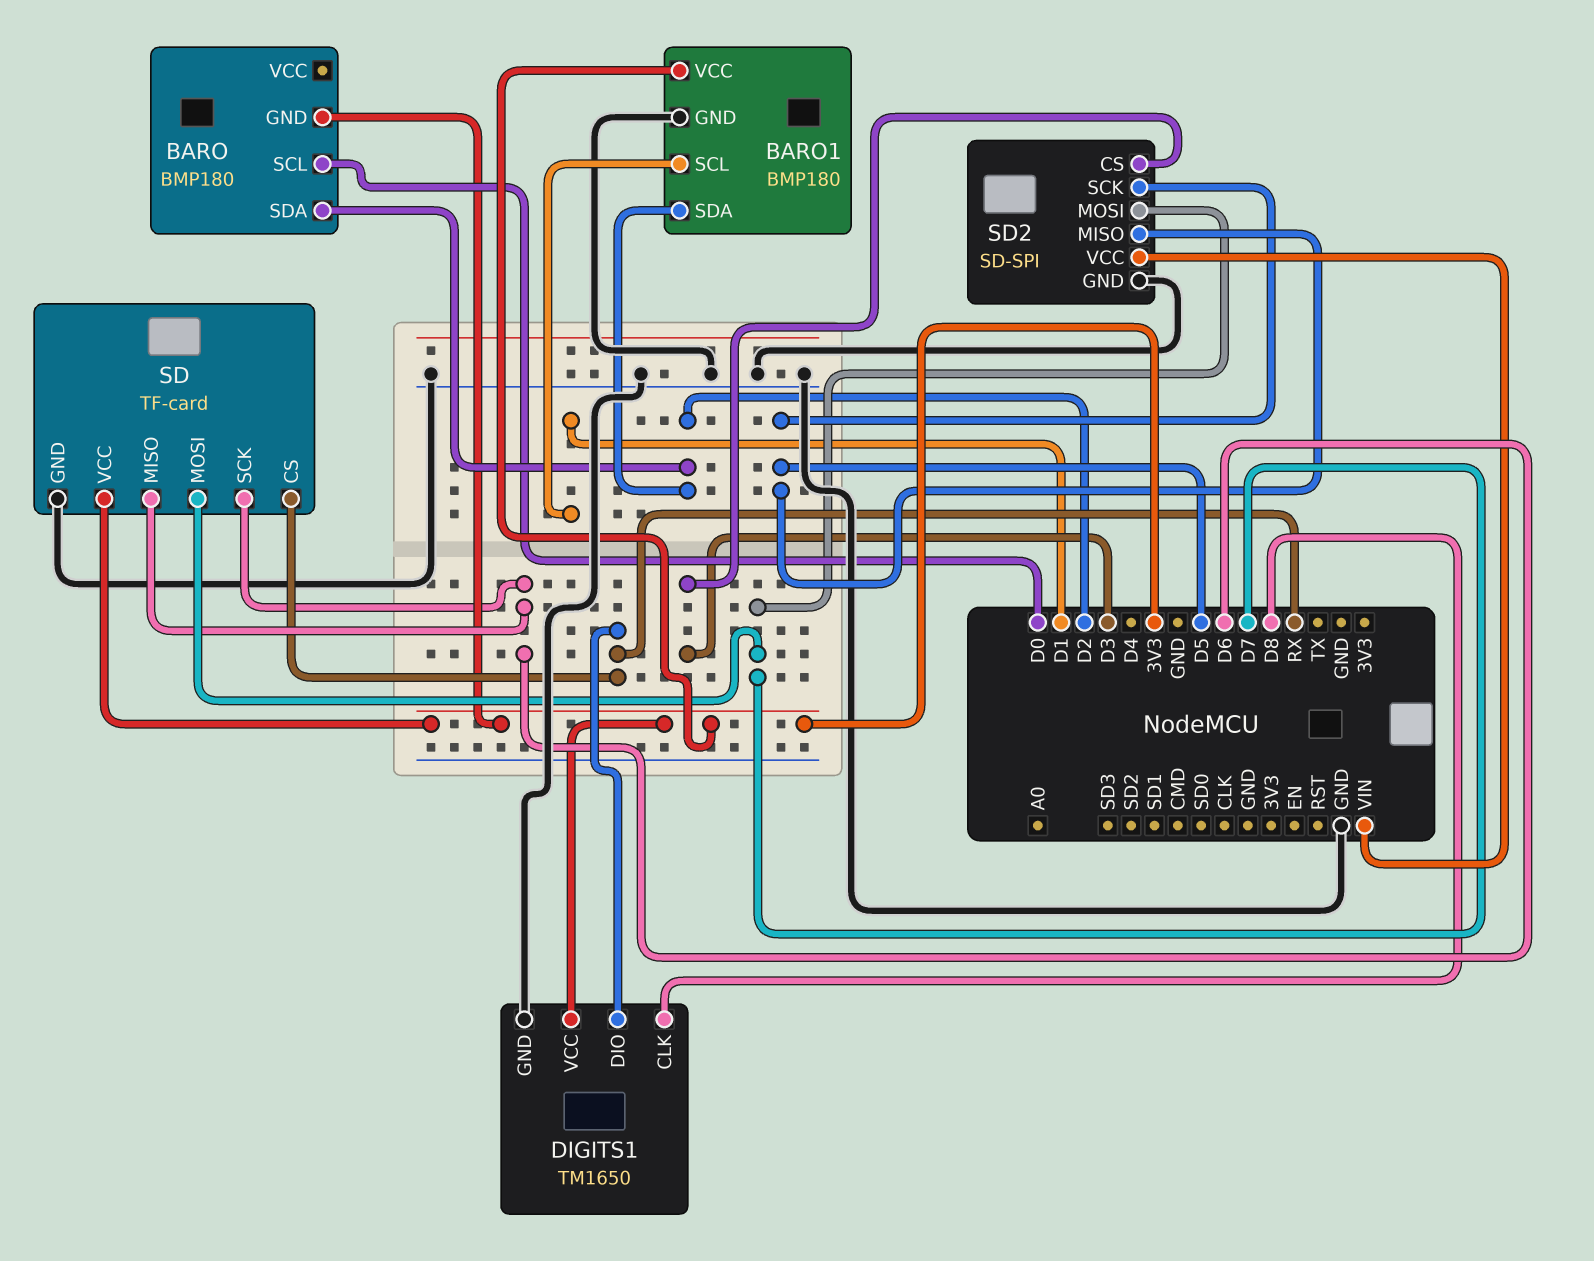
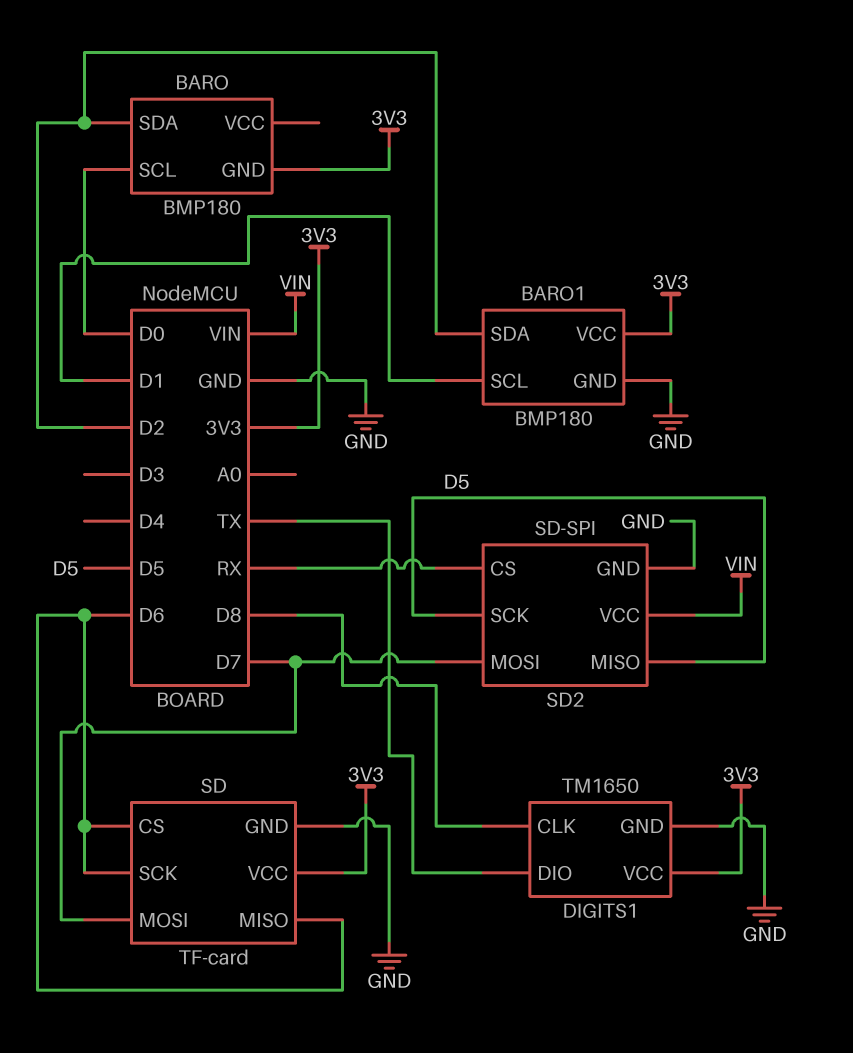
DIGITS1 pin DIO: RX -> TX
SD pin CS: RX -> D6
SD2 pin CS: D3 -> RX

